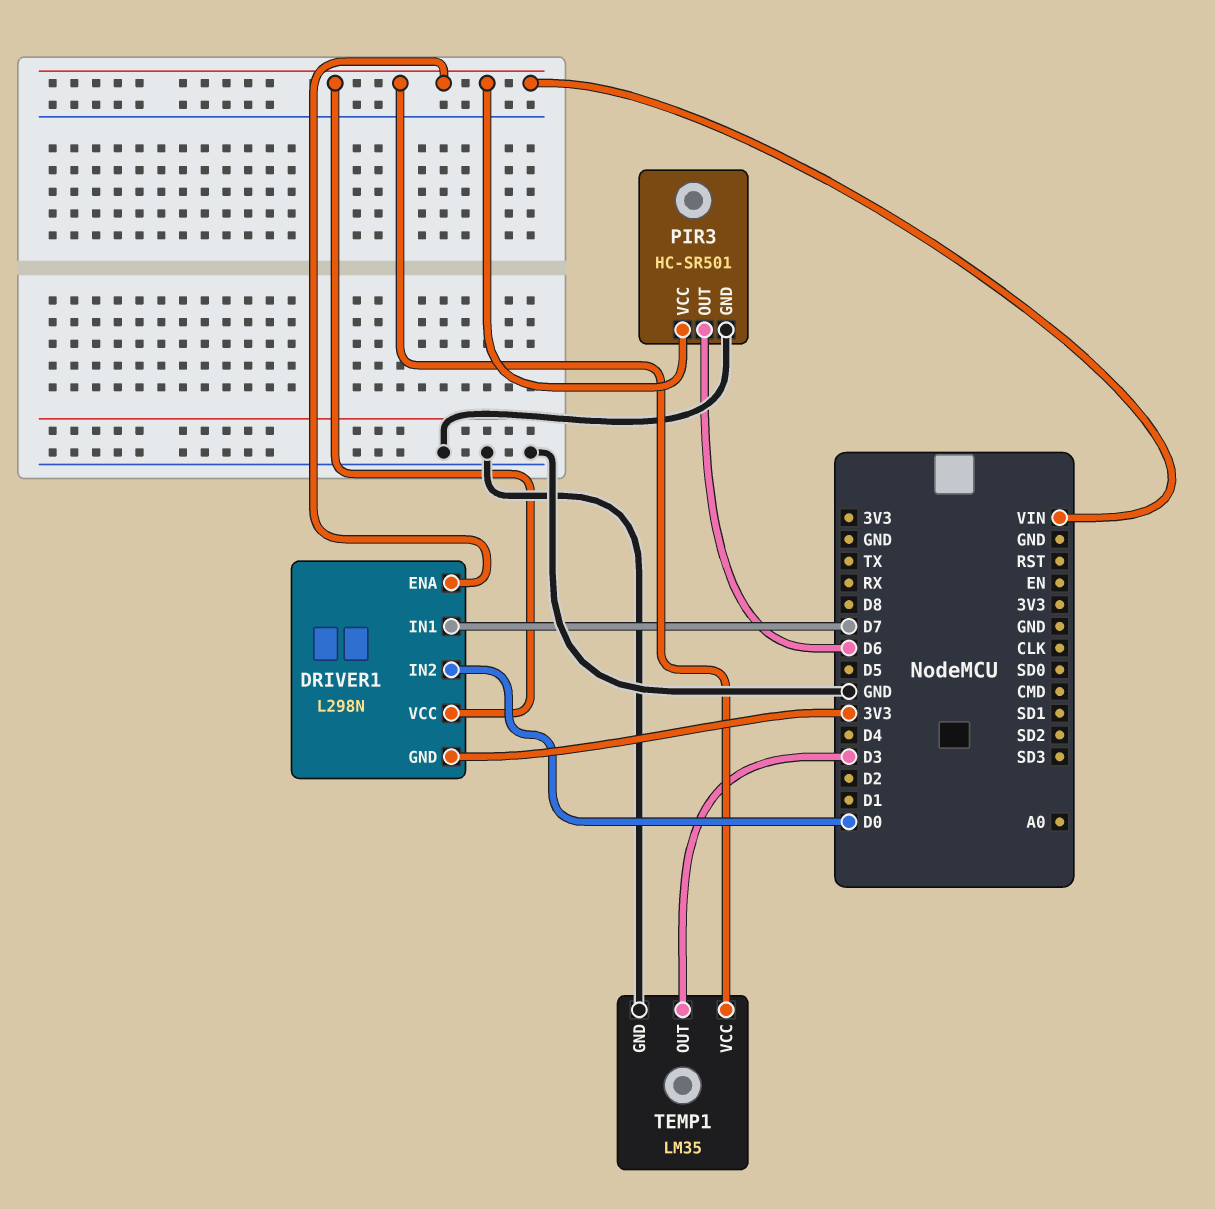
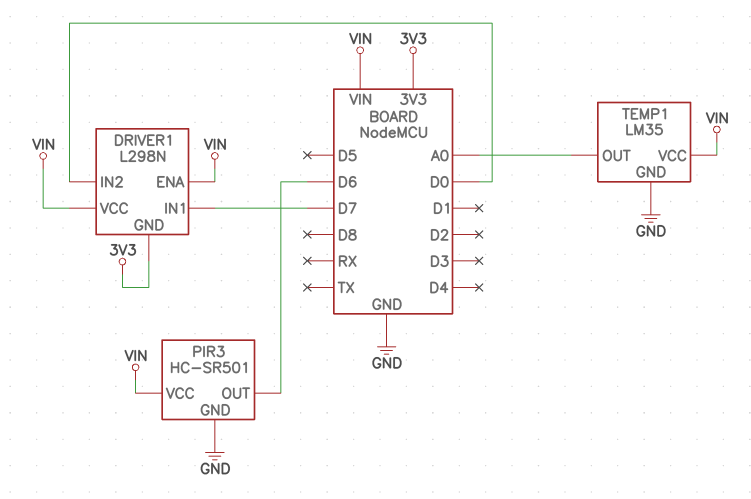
TEMP1 pin OUT: D3 -> A0

